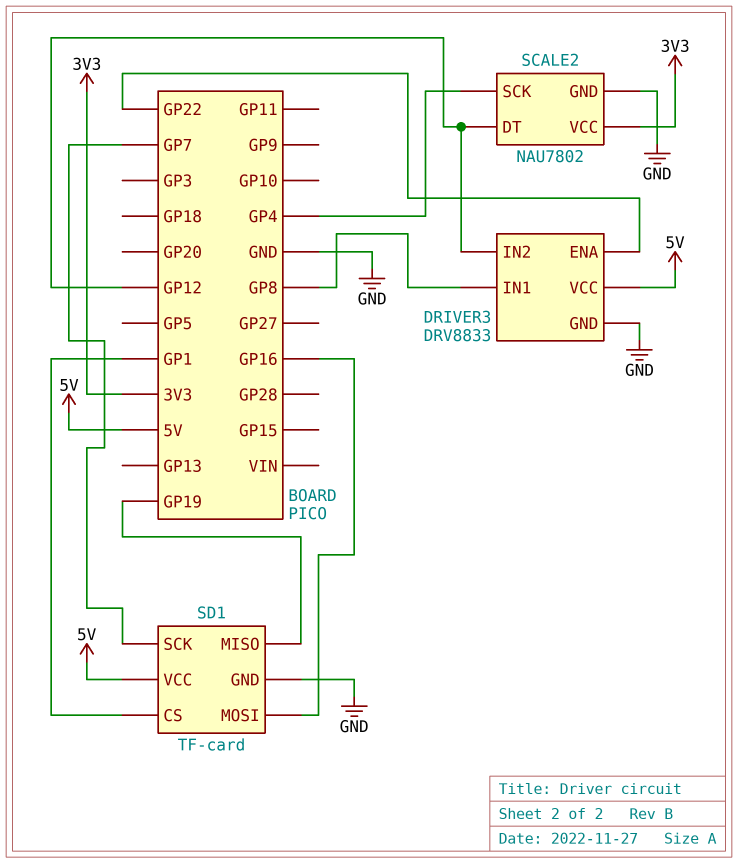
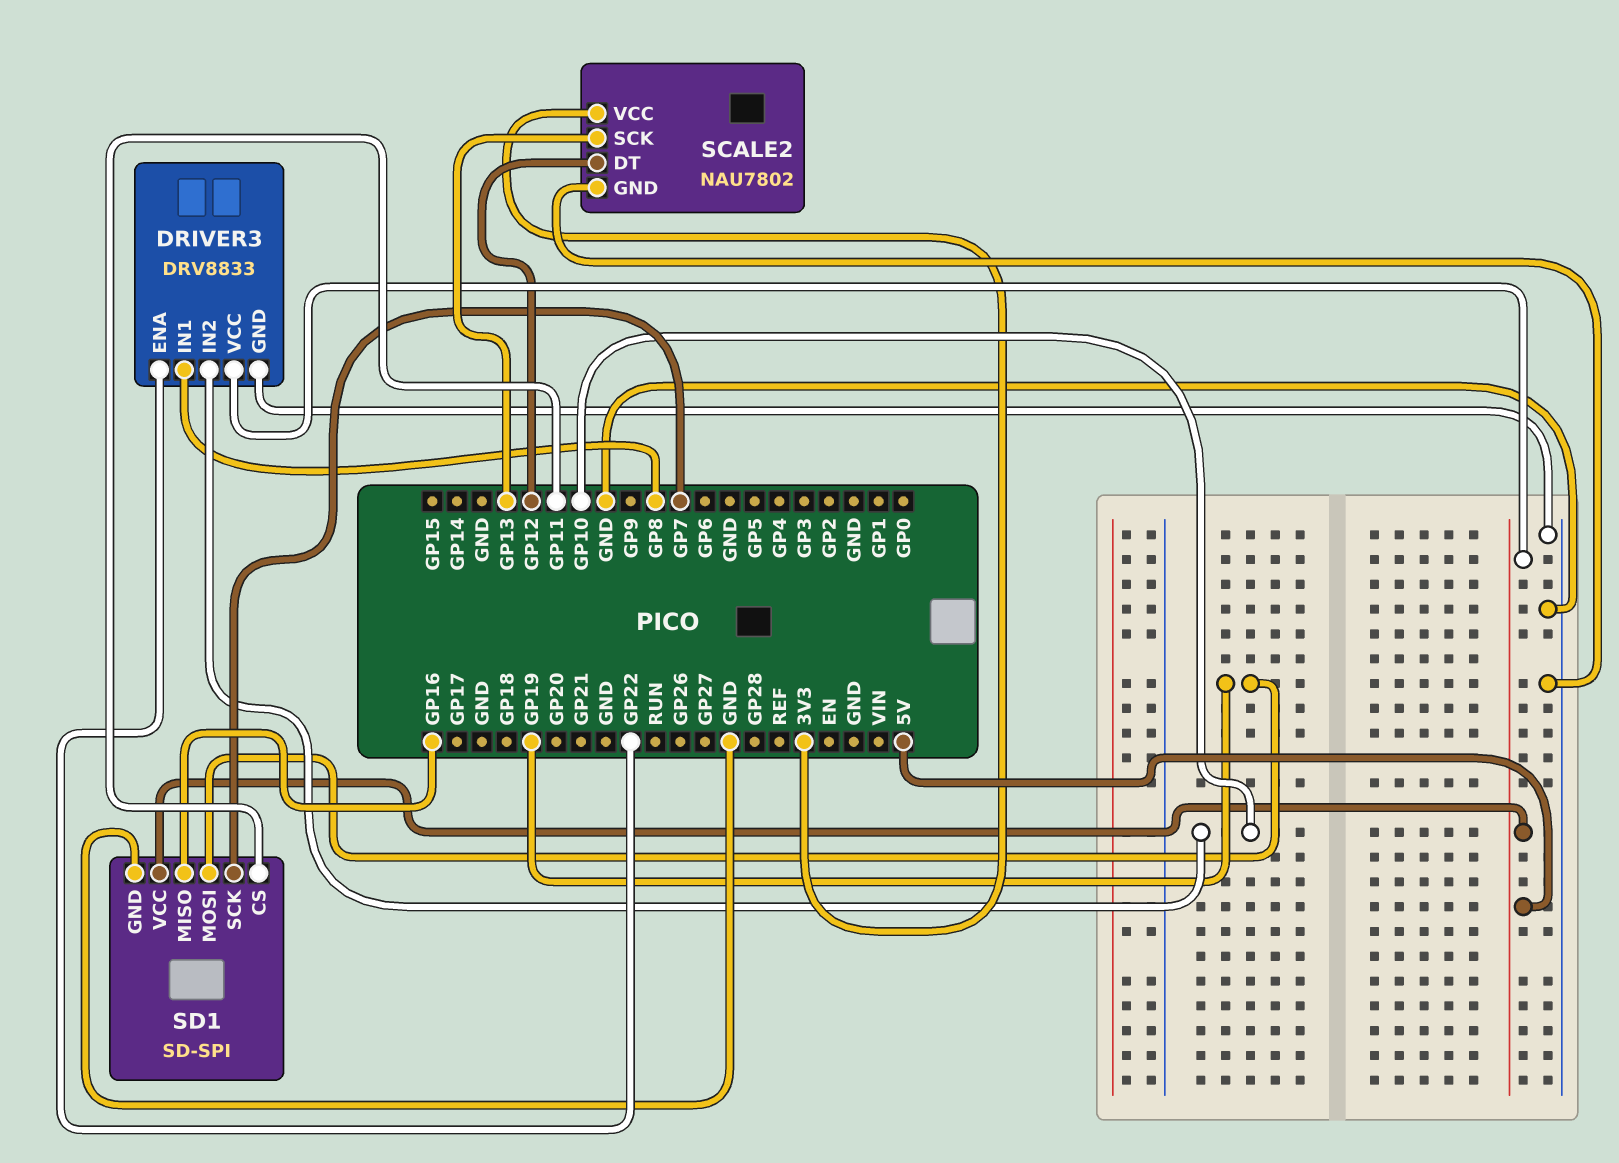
DRIVER3 pin IN2: GP12 -> GP10
SCALE2 pin SCK: GP4 -> GP13
SD1: TF-card -> SD-SPI
SD1 pin CS: GP1 -> GP11
SD1 pin MISO: GP19 -> GP16
SD1 pin MOSI: GP16 -> GP19

